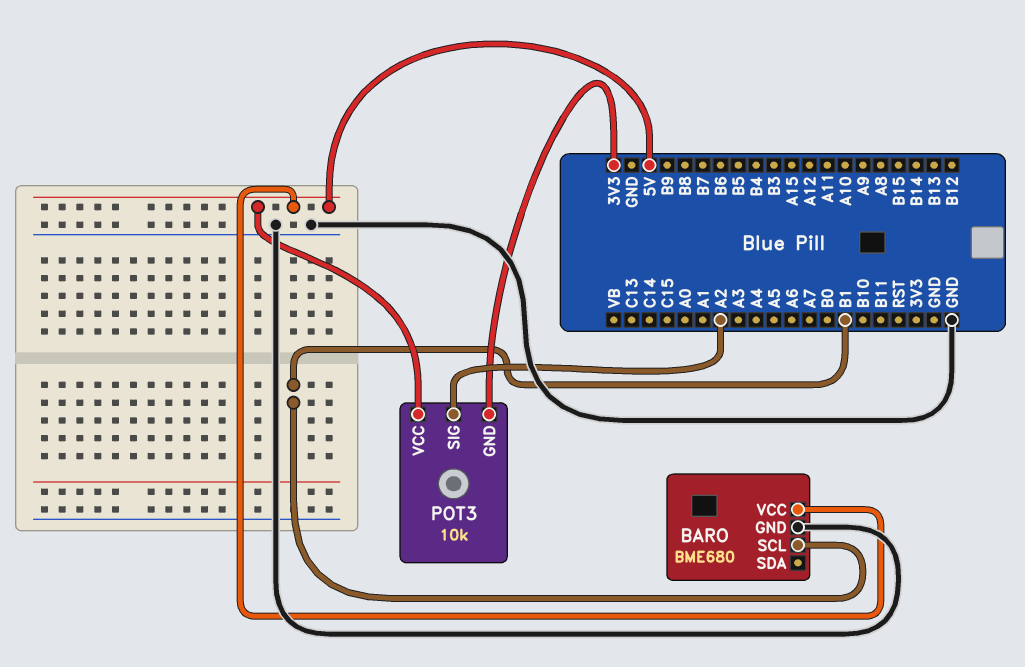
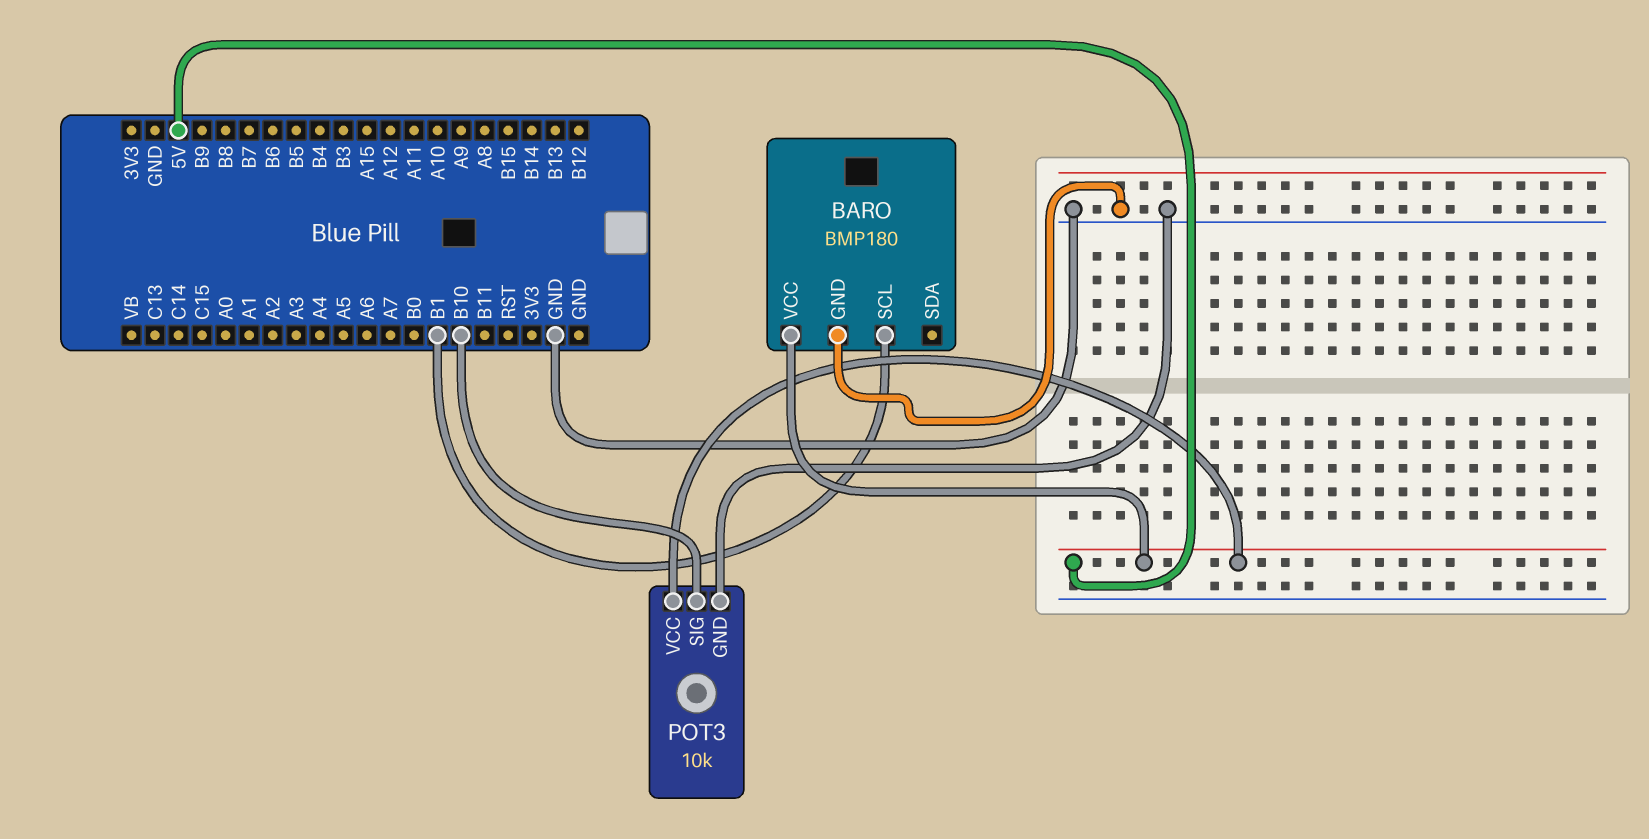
BARO: BME680 -> BMP180
POT3 pin GND: 3V3 -> GND
POT3 pin SIG: A2 -> B10

